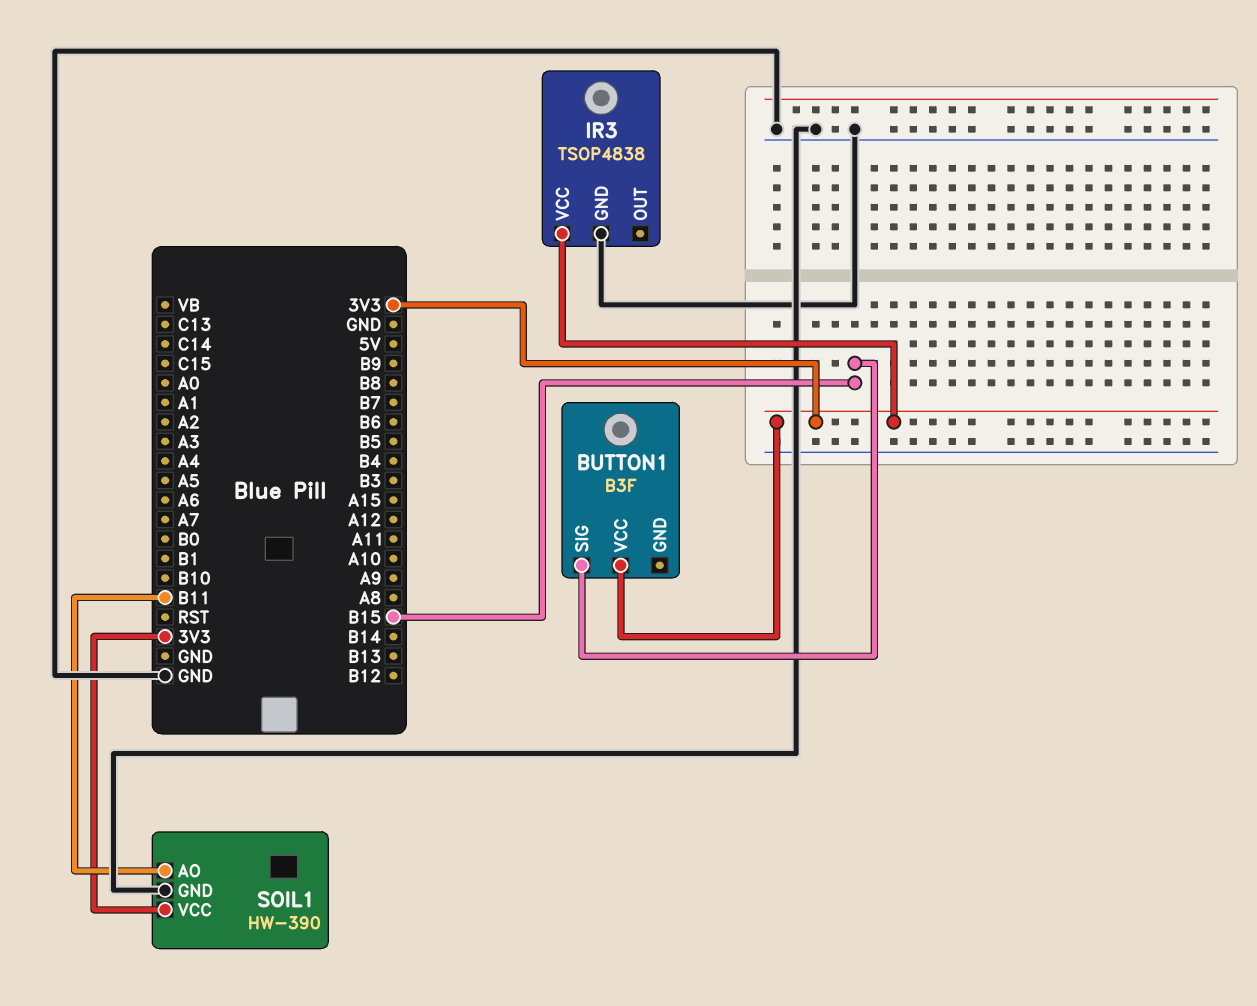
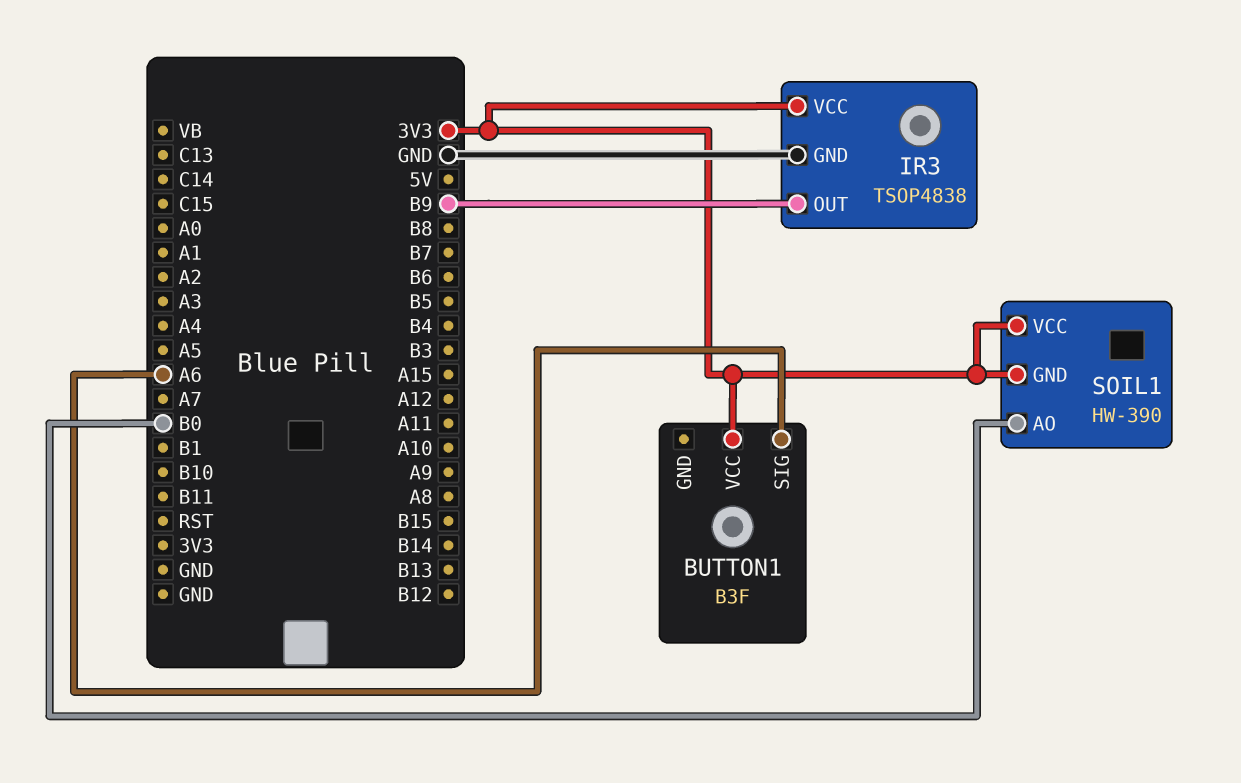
BUTTON1 pin SIG: B15 -> A6
IR3 pin OUT: none -> B9
SOIL1 pin AO: B11 -> B0
SOIL1 pin GND: GND -> 3V3

